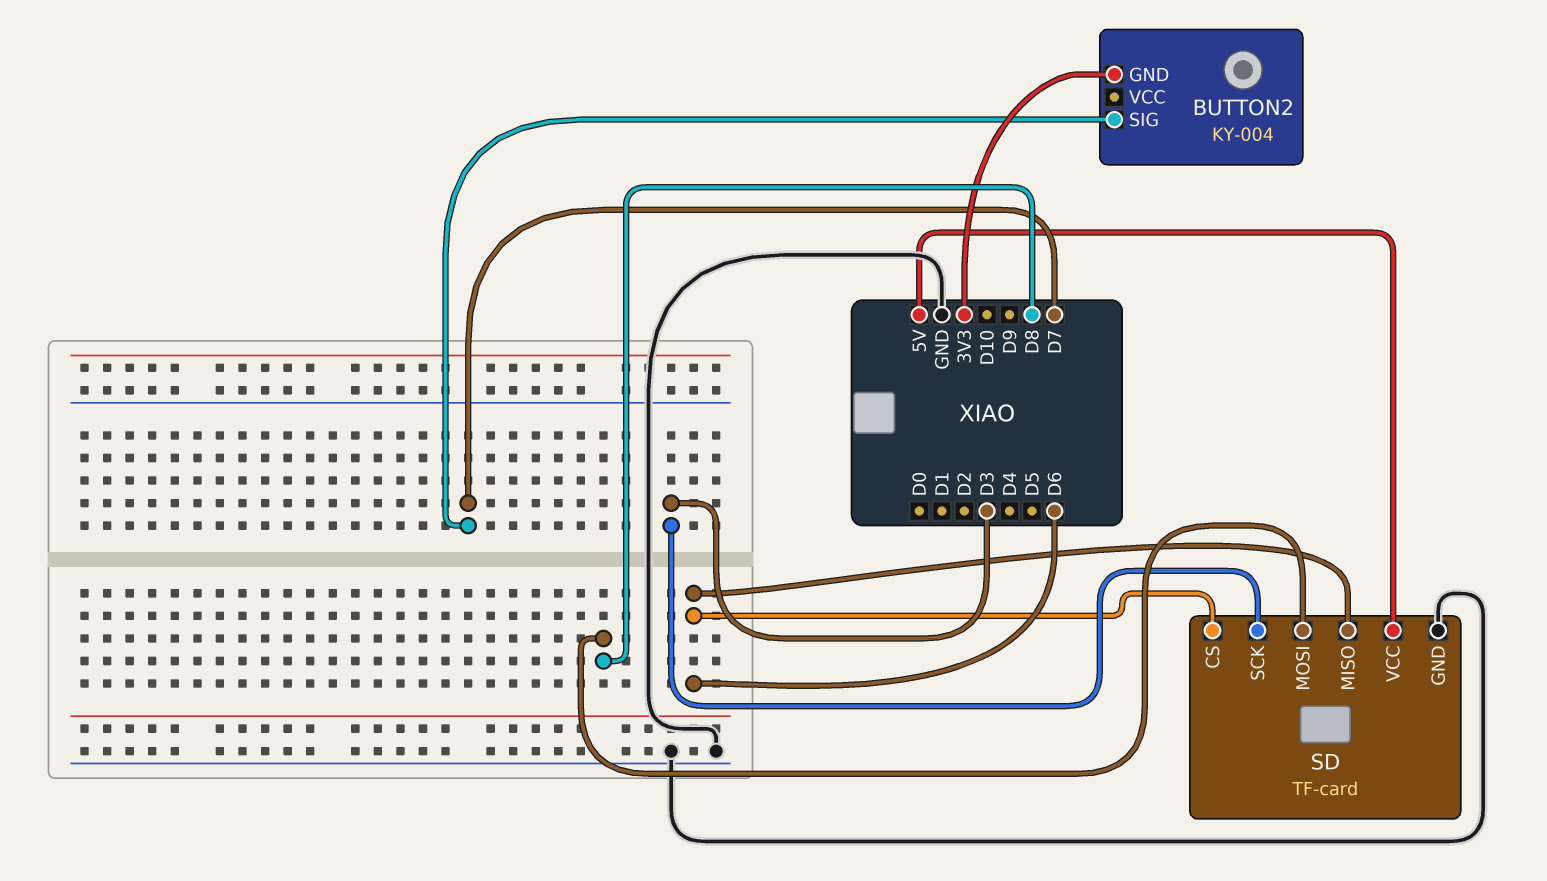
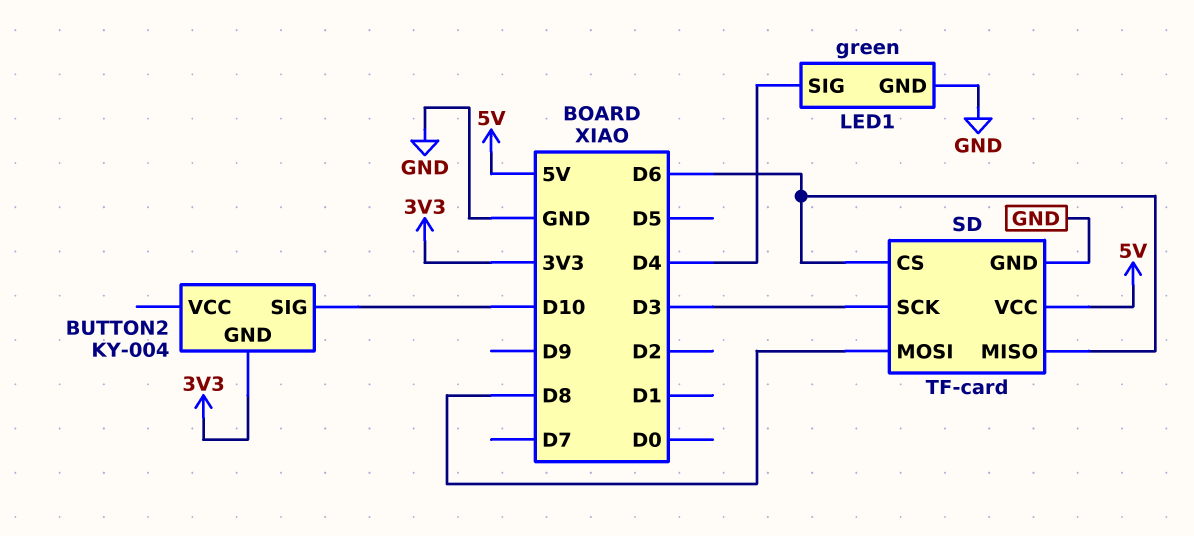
BUTTON2 pin SIG: D7 -> D10
LED1: none -> green
LED1 pin GND: none -> GND
LED1 pin SIG: none -> D4

